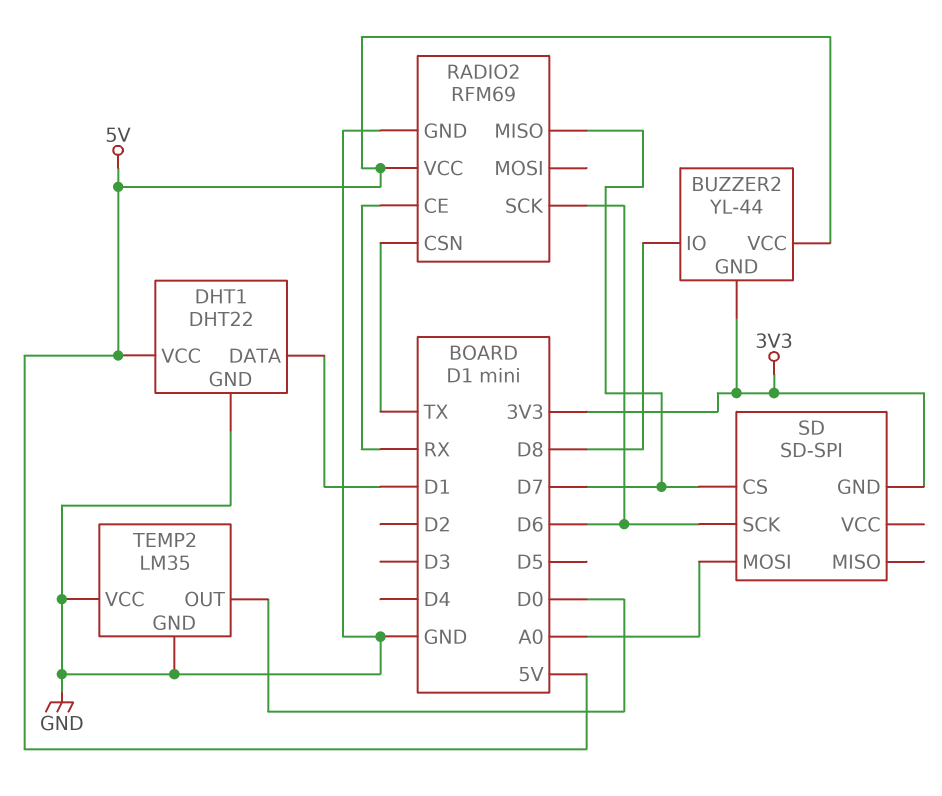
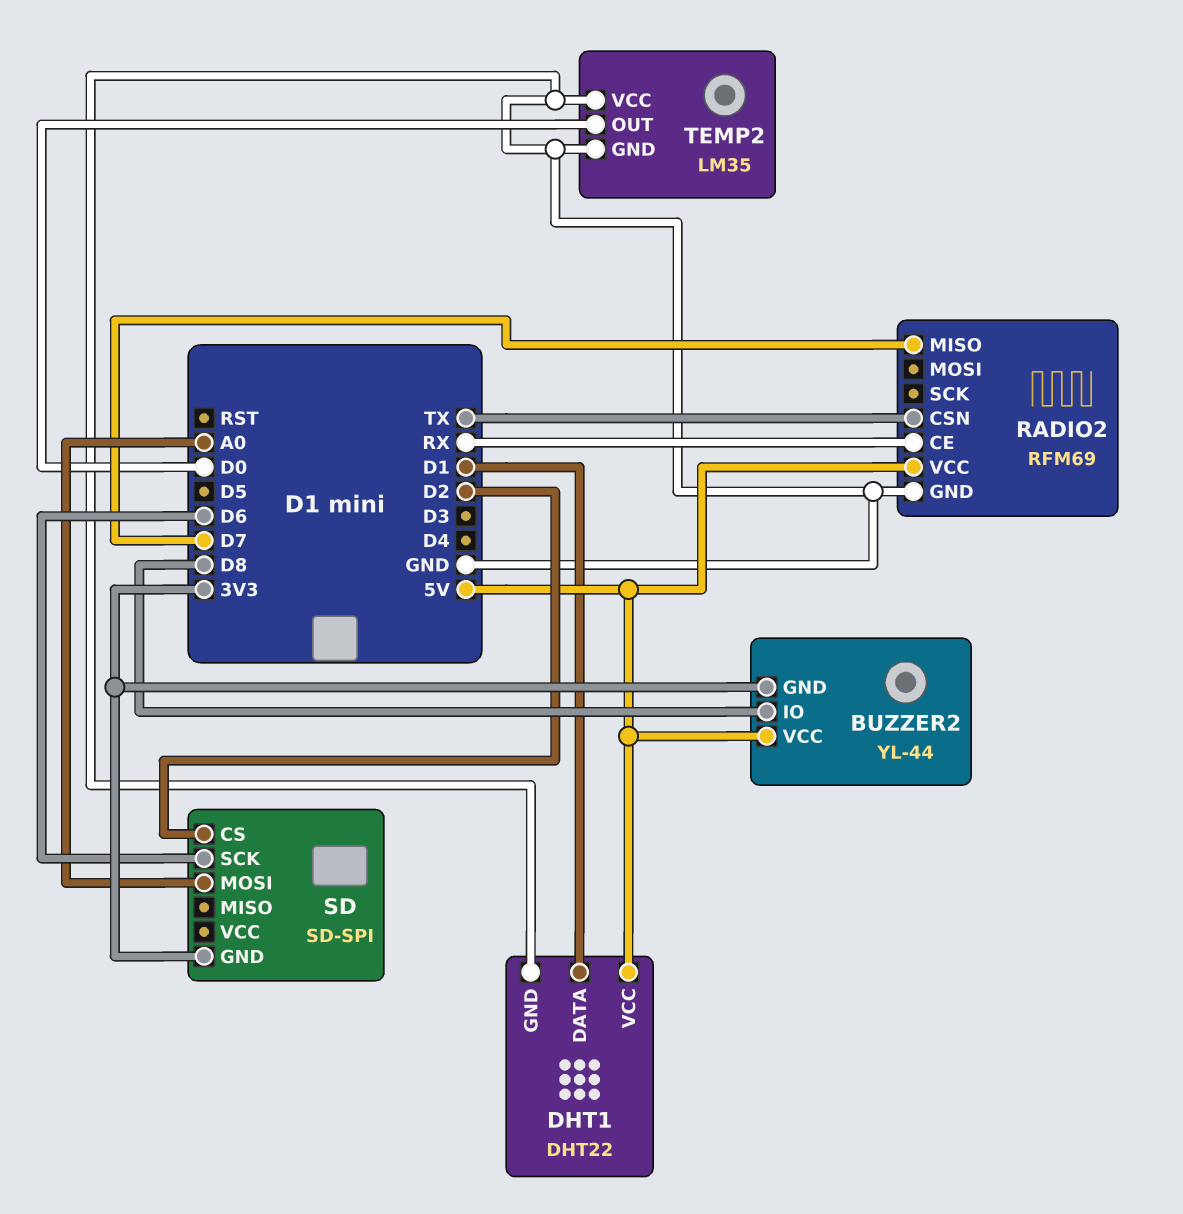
RADIO2 pin SCK: D6 -> none
SD pin CS: D7 -> D2

